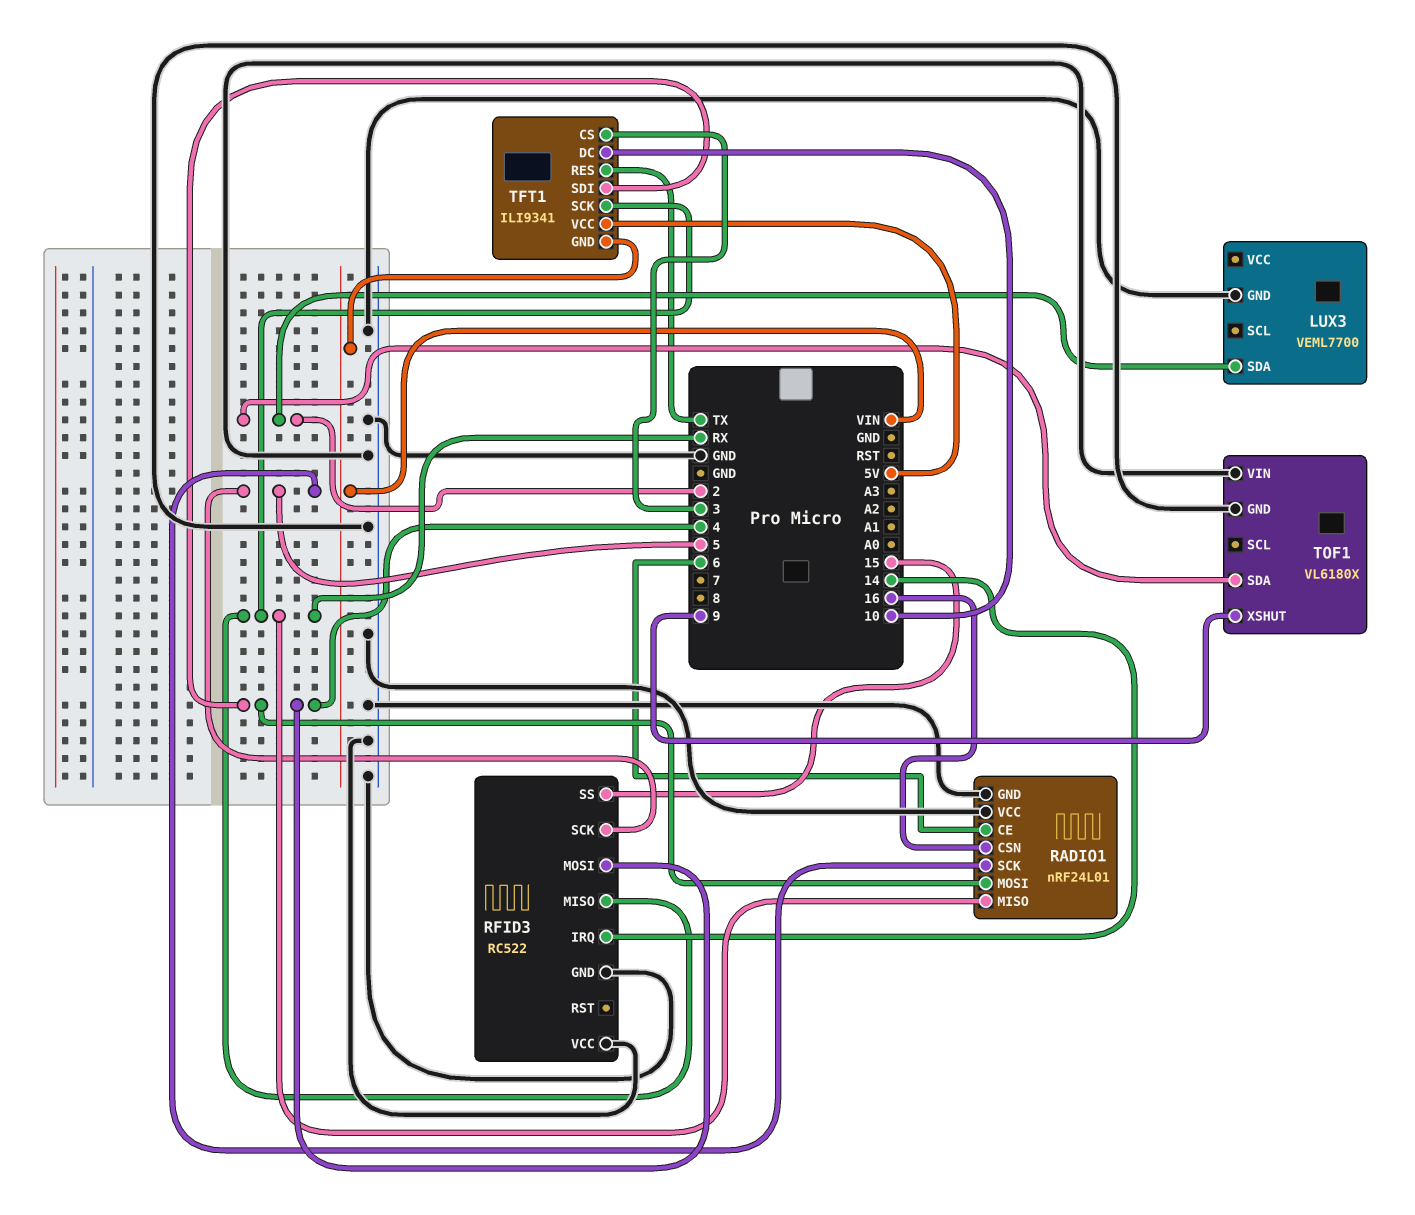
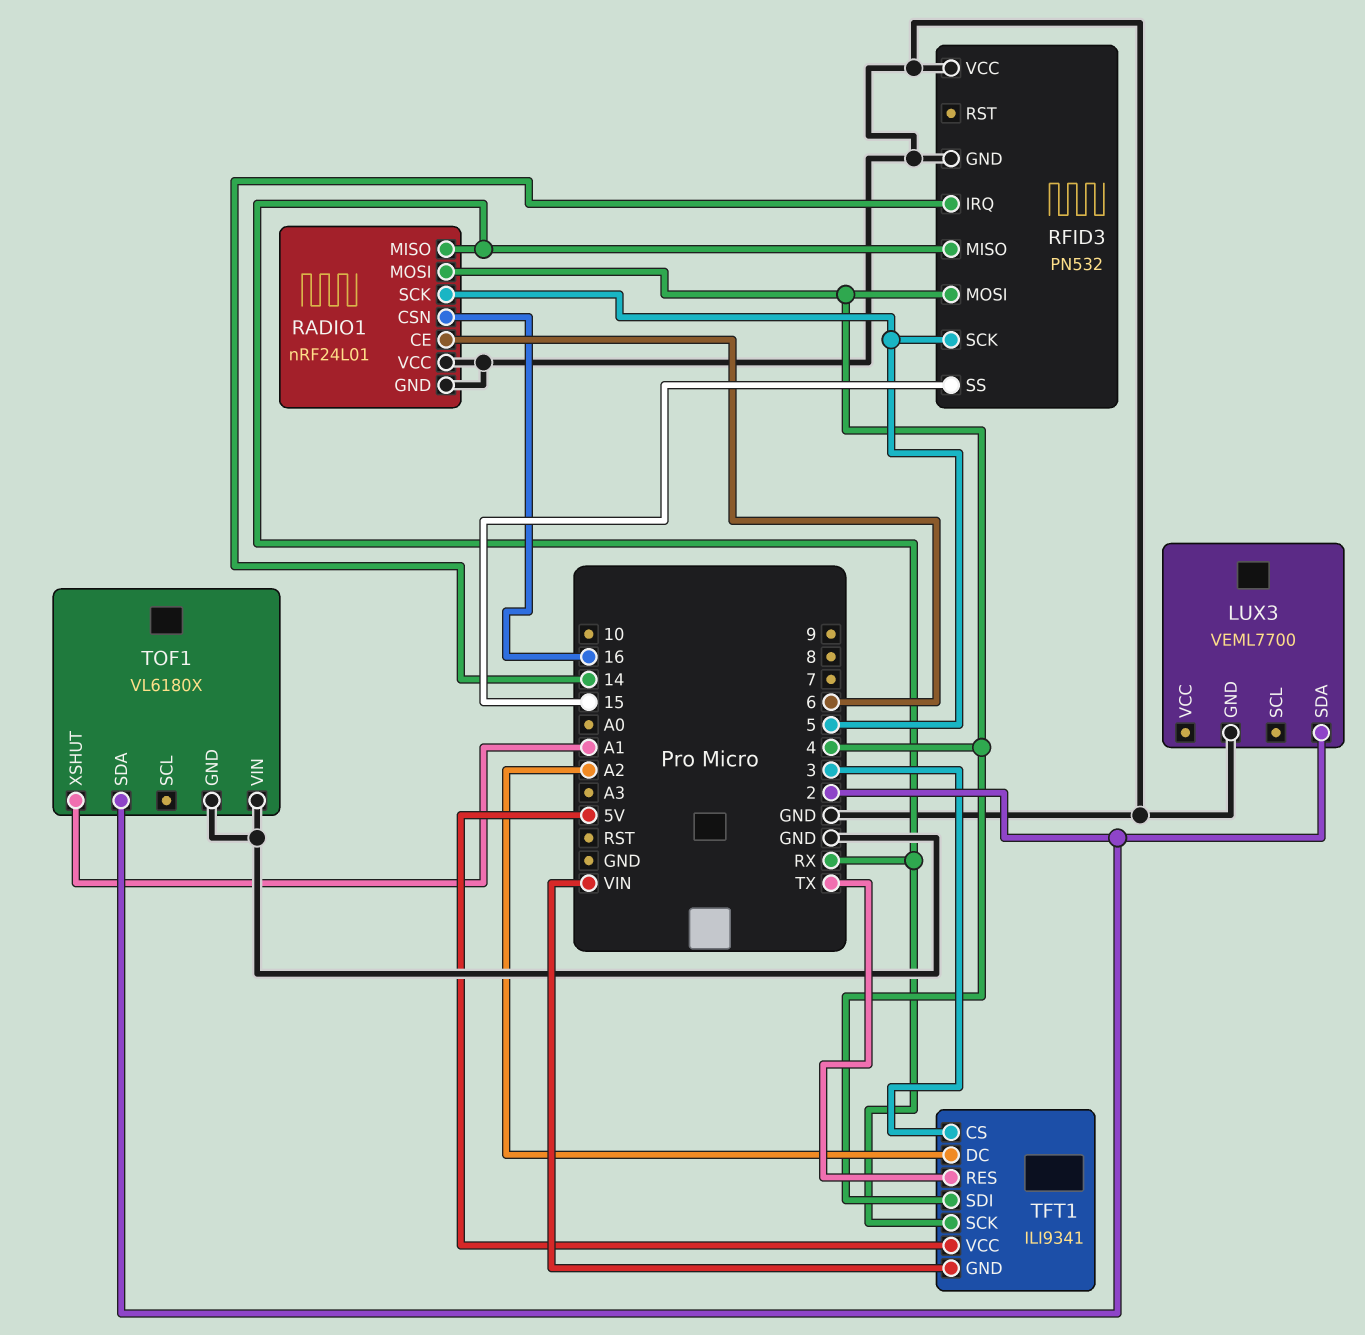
RFID3: RC522 -> PN532
TFT1 pin DC: 10 -> A2
TOF1 pin XSHUT: 9 -> A1

